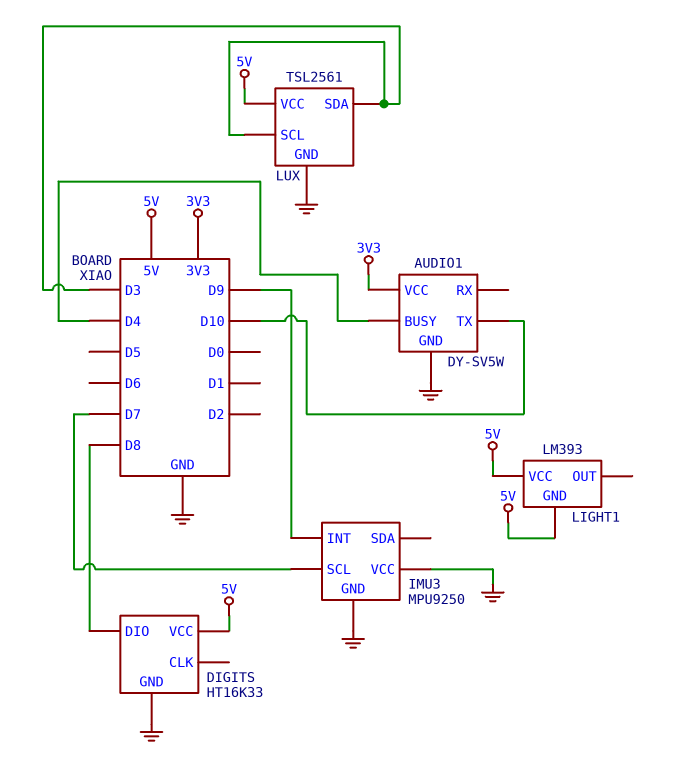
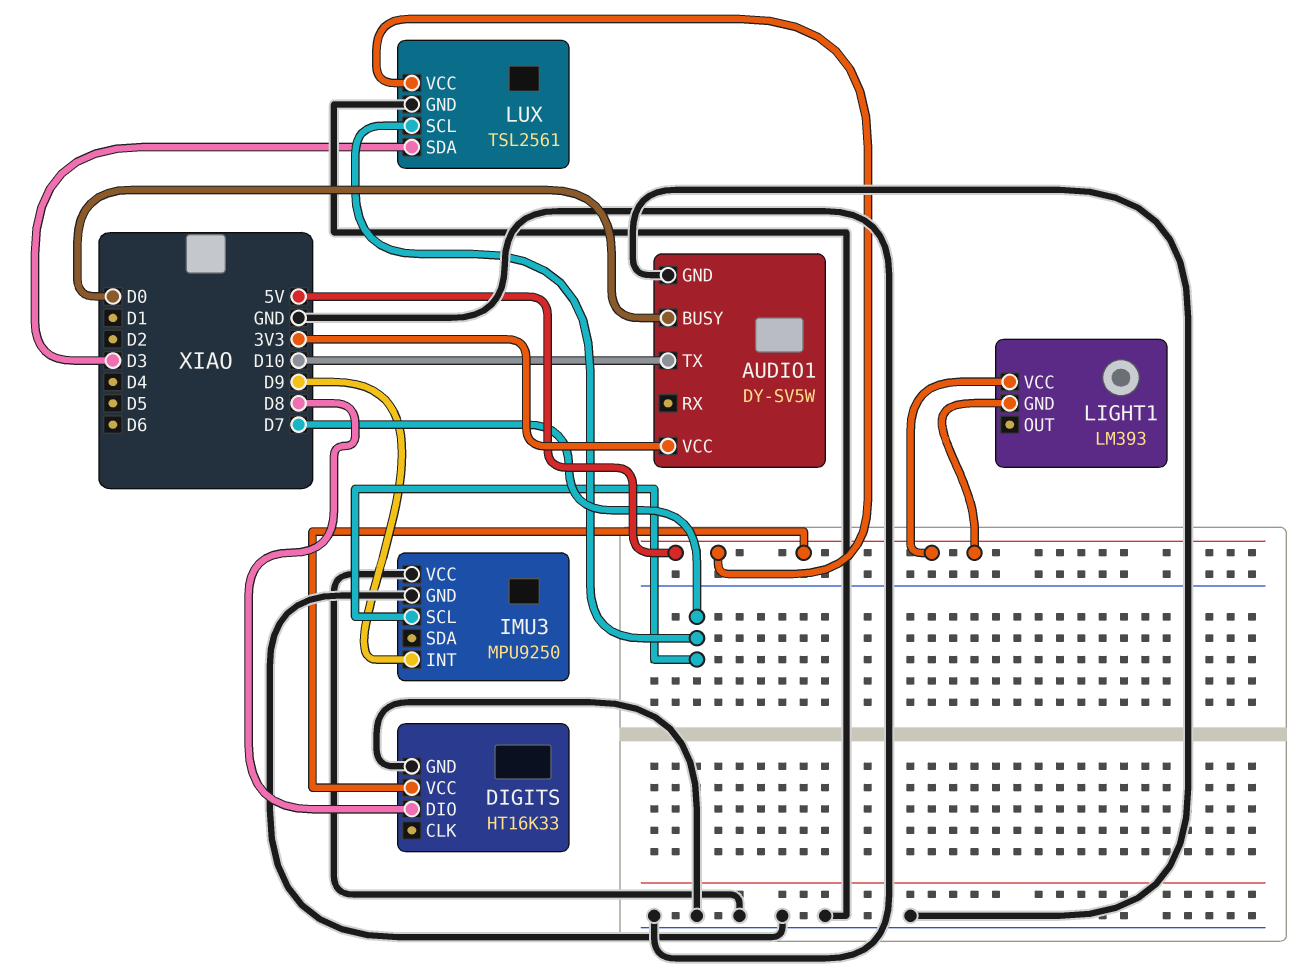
AUDIO1 pin BUSY: D4 -> D0
LUX pin SCL: D3 -> D7

